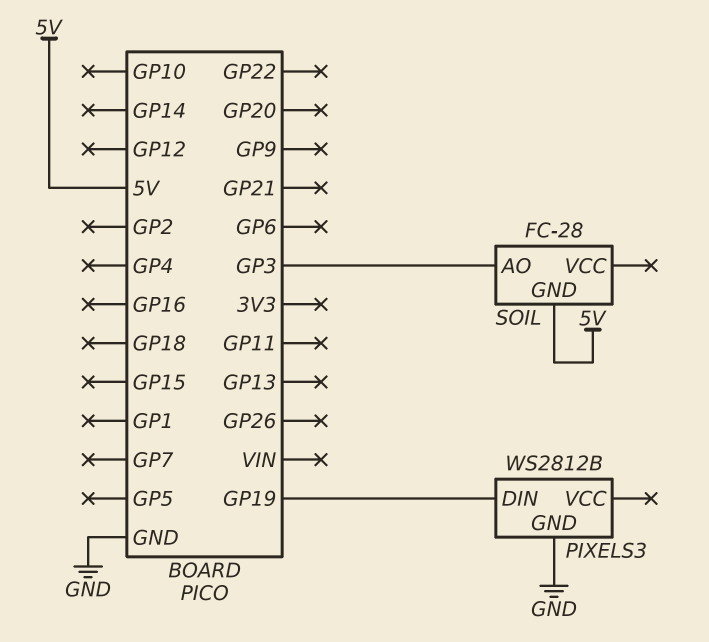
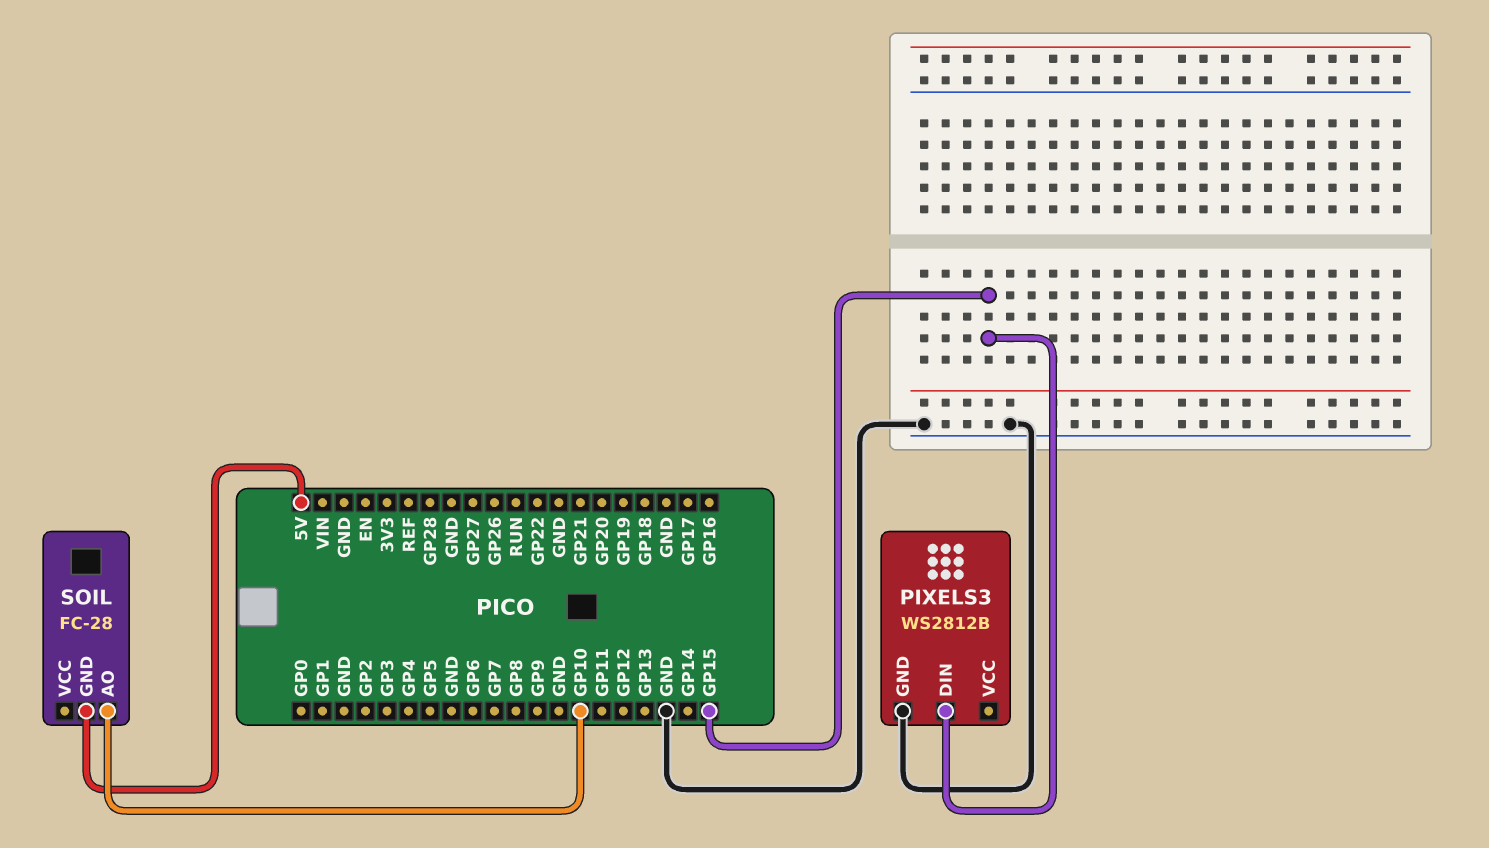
PIXELS3 pin DIN: GP19 -> GP15
SOIL pin AO: GP3 -> GP10

